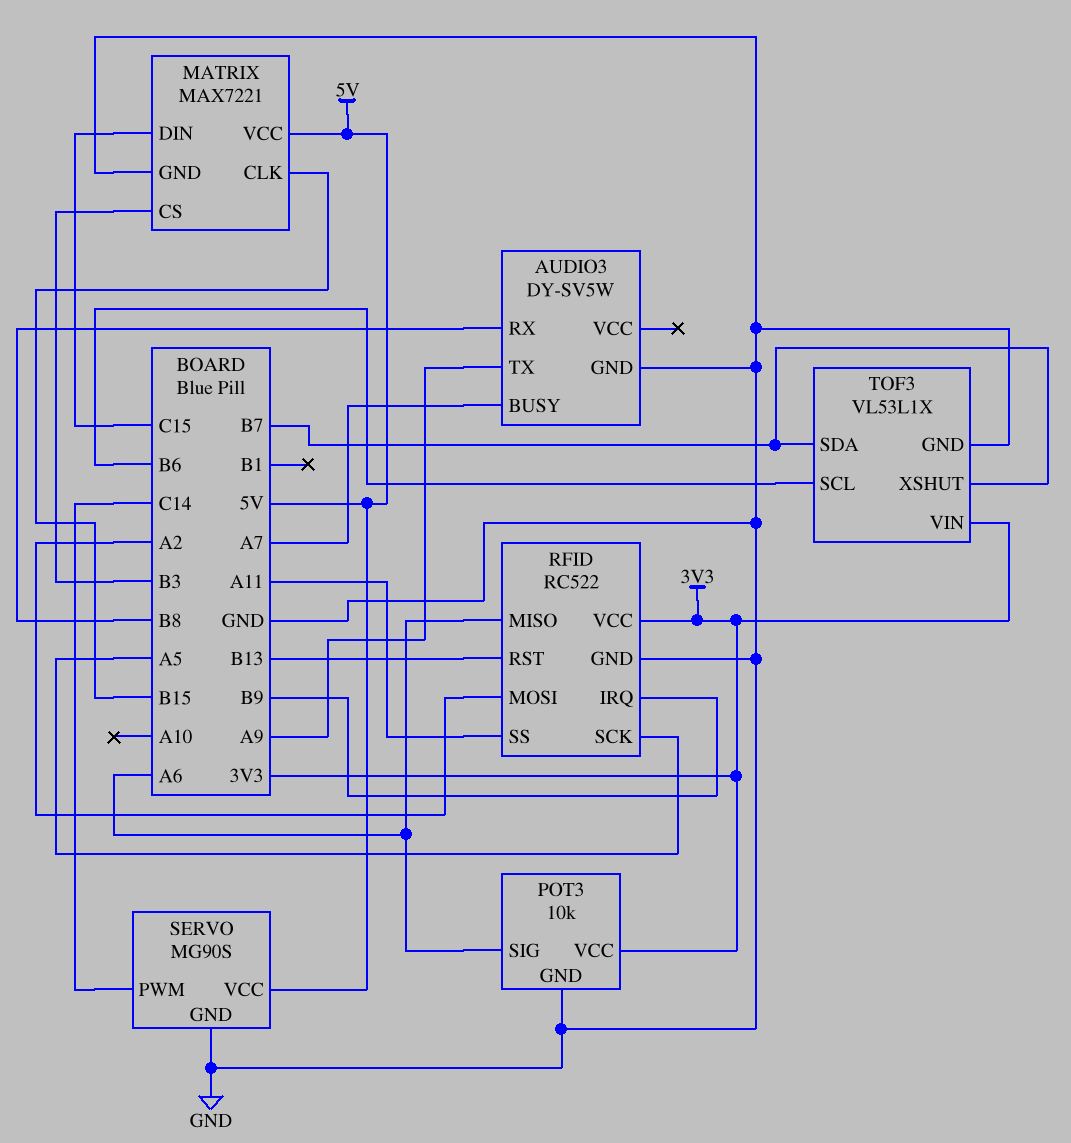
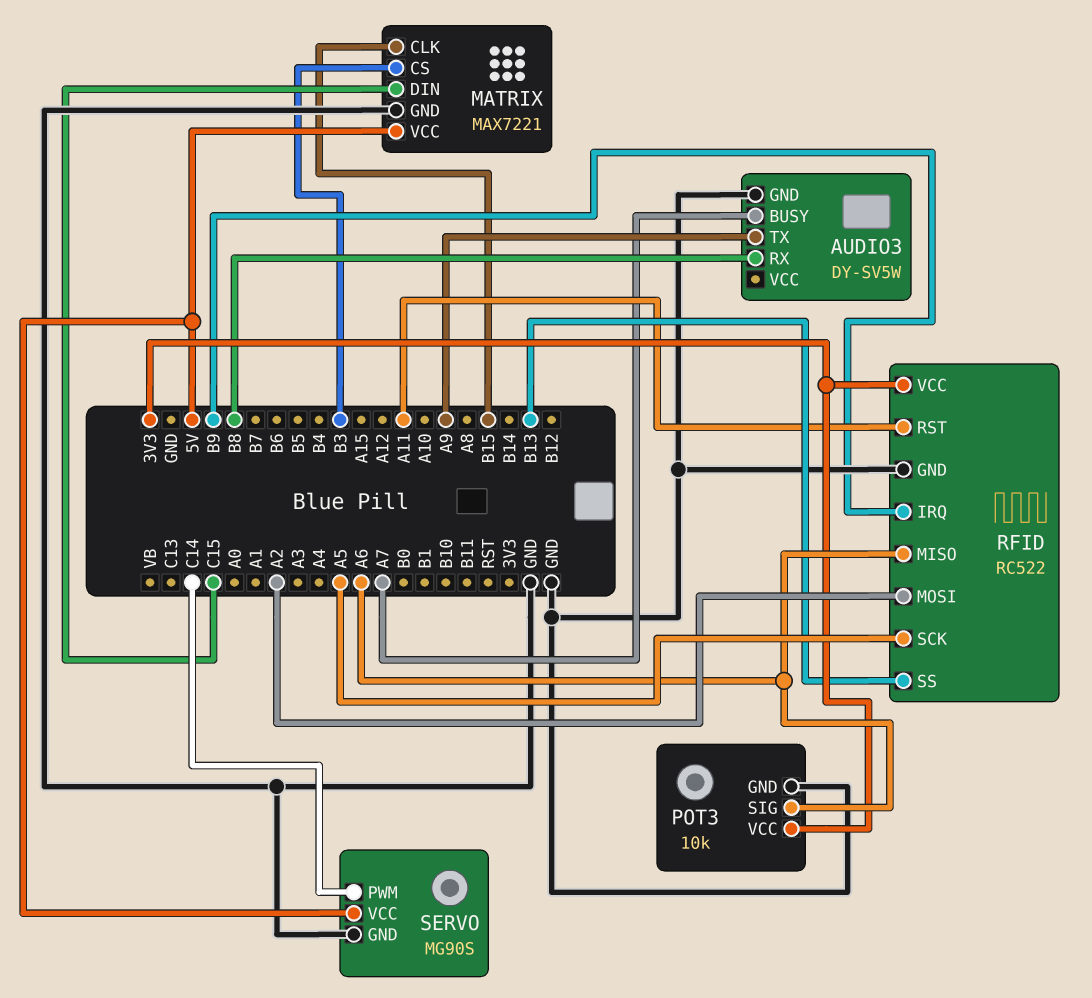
RFID pin RST: B13 -> A11
RFID pin SS: A11 -> B13
TOF3: VL53L1X -> none
TOF3 pin GND: GND -> none
TOF3 pin SCL: B6 -> none
TOF3 pin SDA: B7 -> none
TOF3 pin VIN: 3V3 -> none
TOF3 pin XSHUT: B7 -> none

